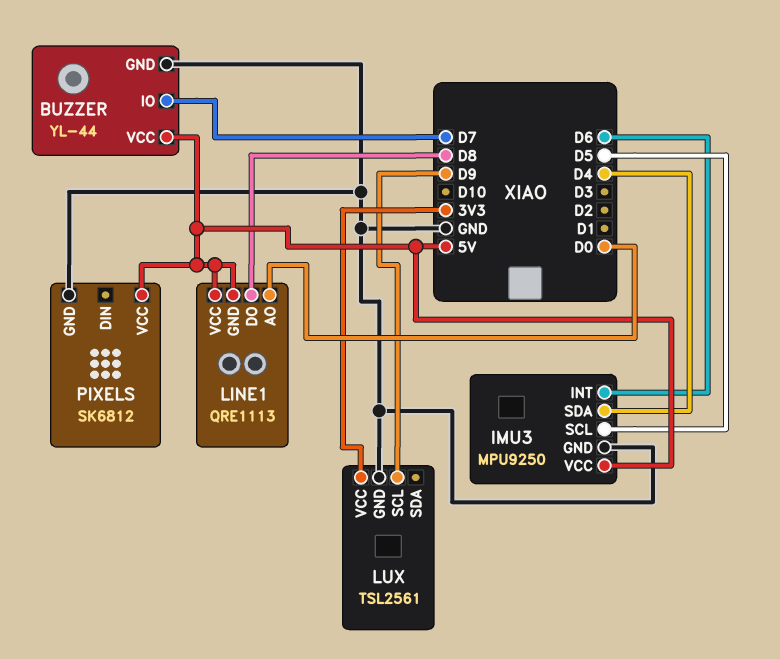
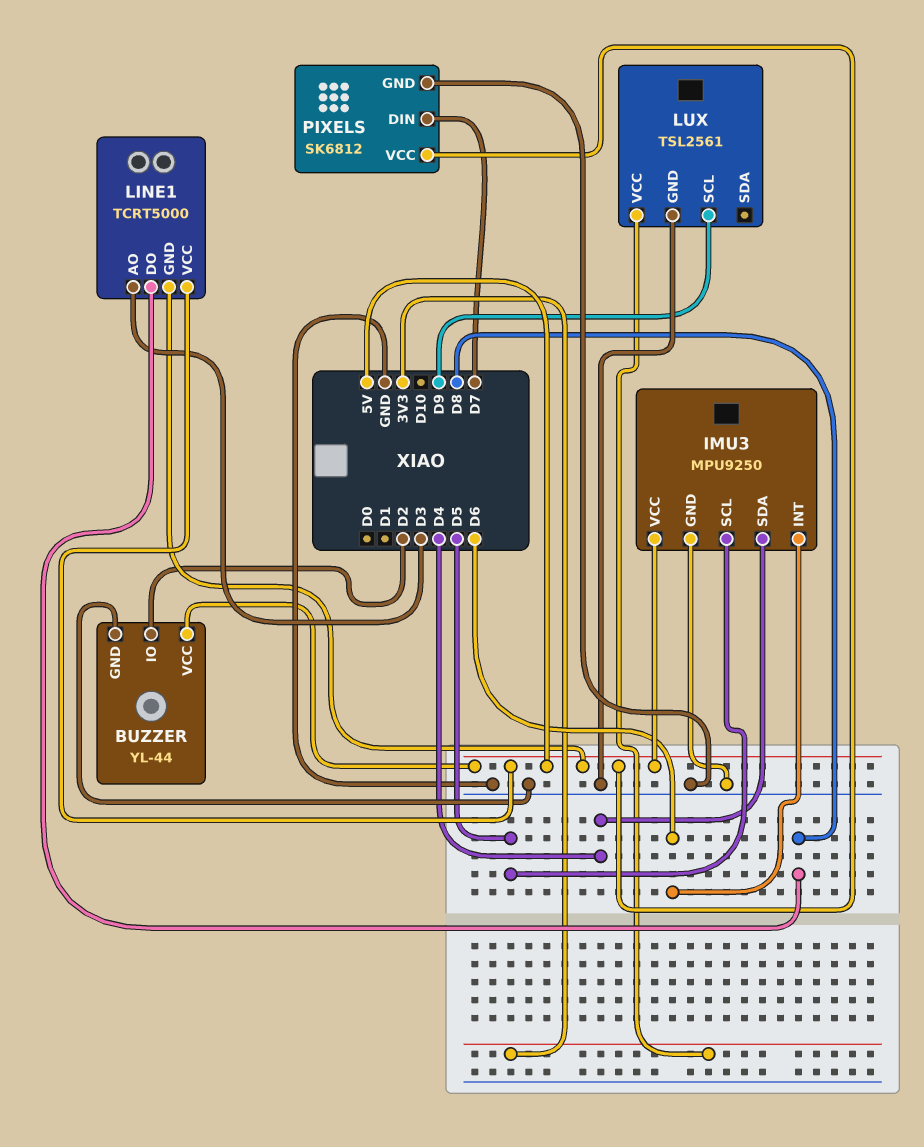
BUZZER pin IO: D7 -> D2
LINE1: QRE1113 -> TCRT5000
LINE1 pin AO: D0 -> D3
PIXELS pin DIN: none -> D7

